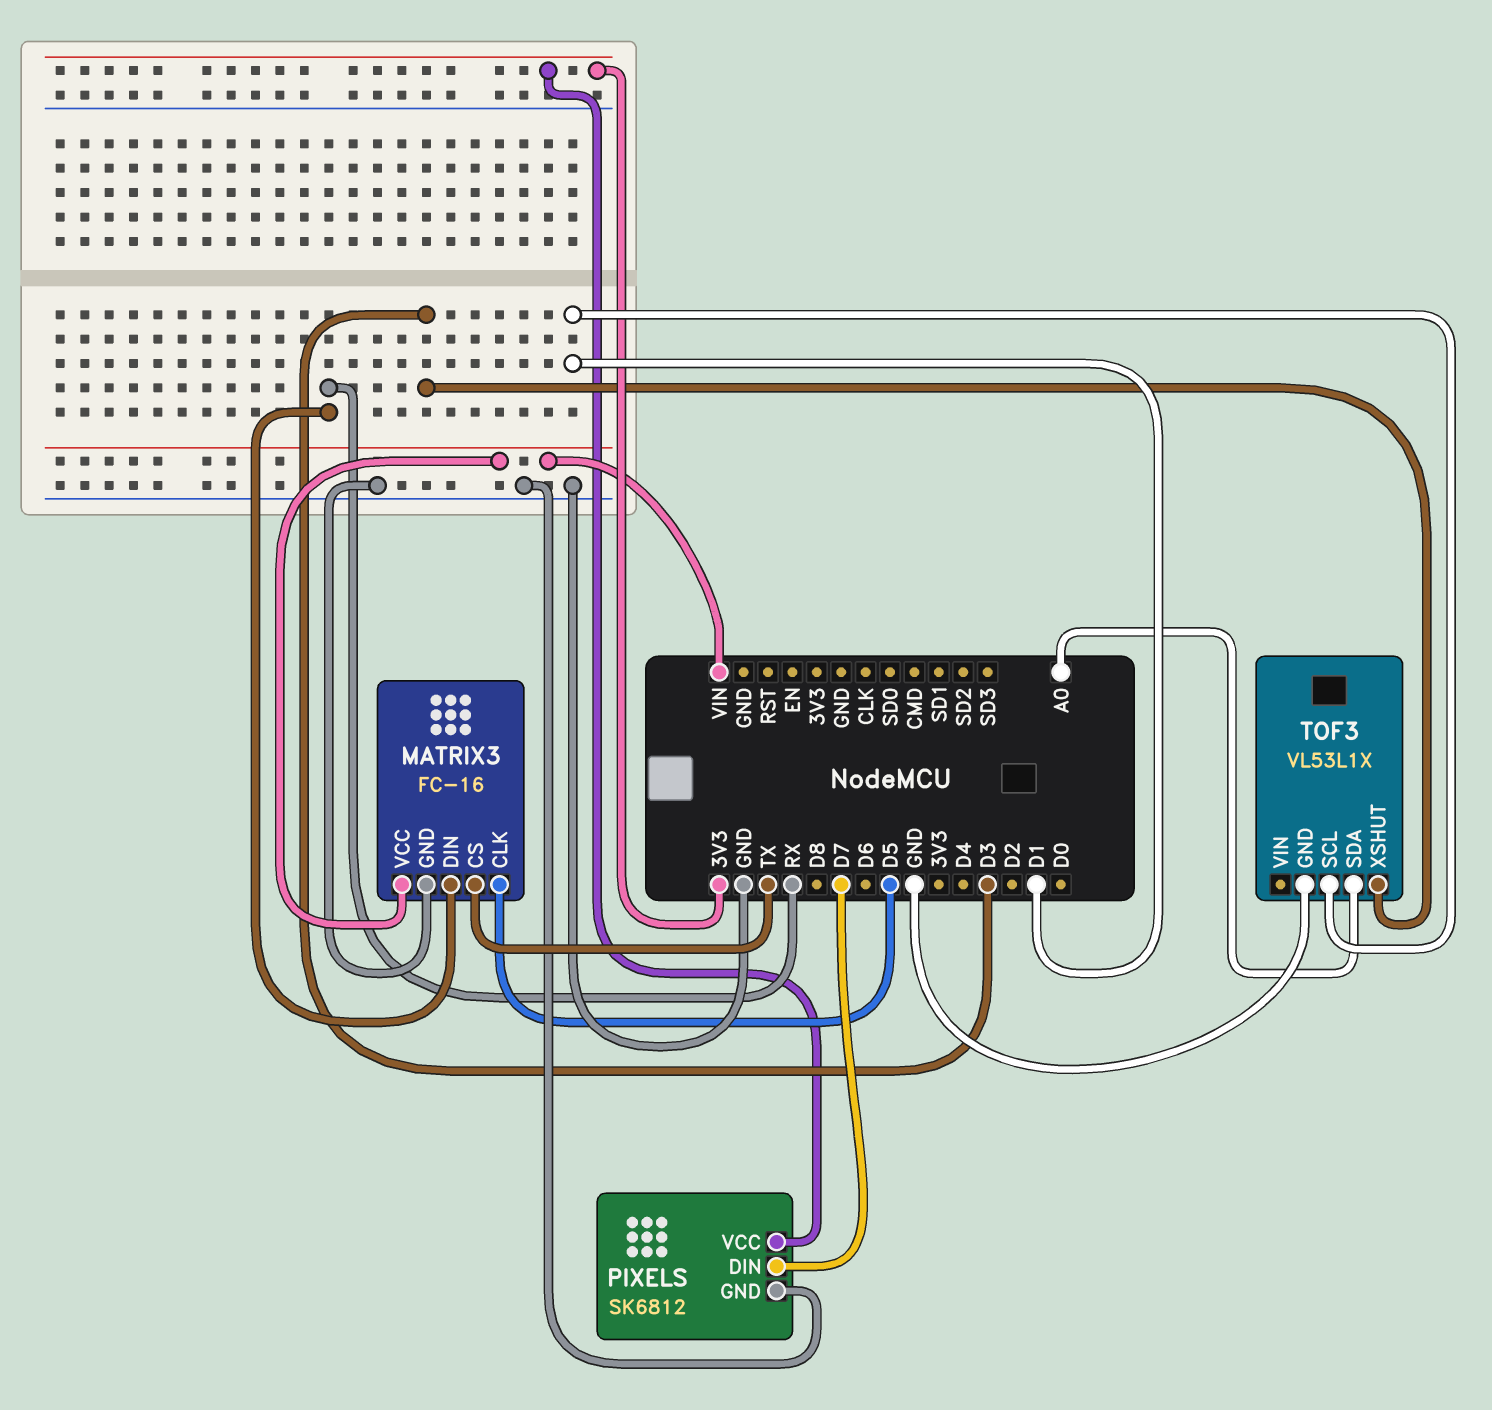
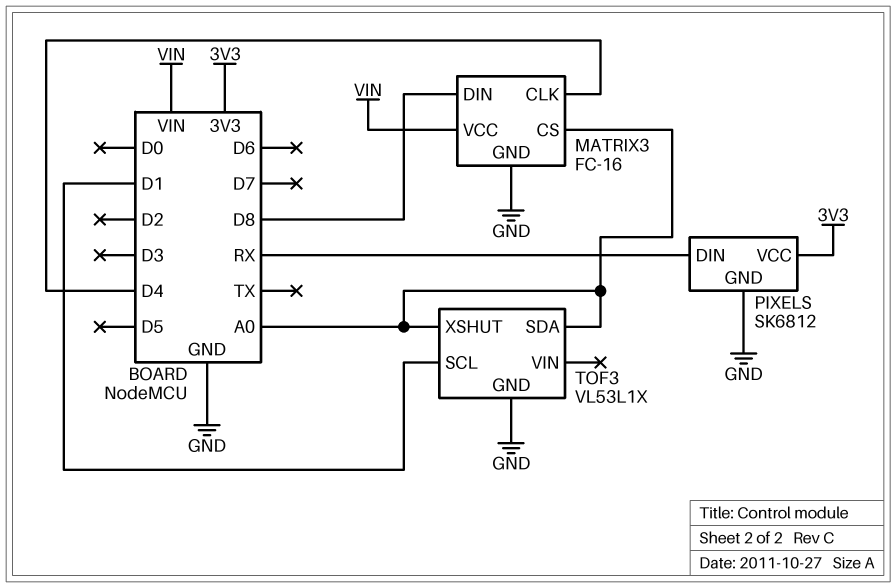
MATRIX3 pin CLK: D5 -> D4
MATRIX3 pin CS: TX -> A0
MATRIX3 pin DIN: RX -> D8
PIXELS pin DIN: D7 -> RX
TOF3 pin XSHUT: D3 -> A0

